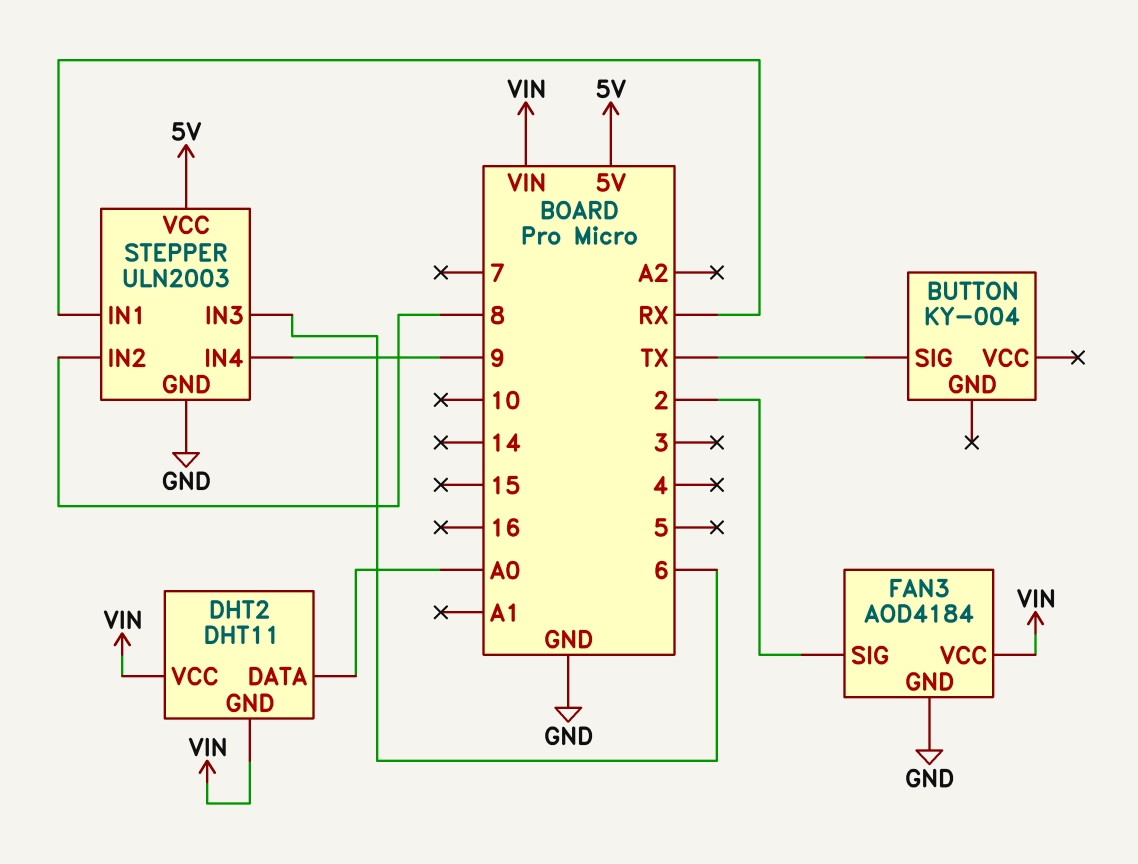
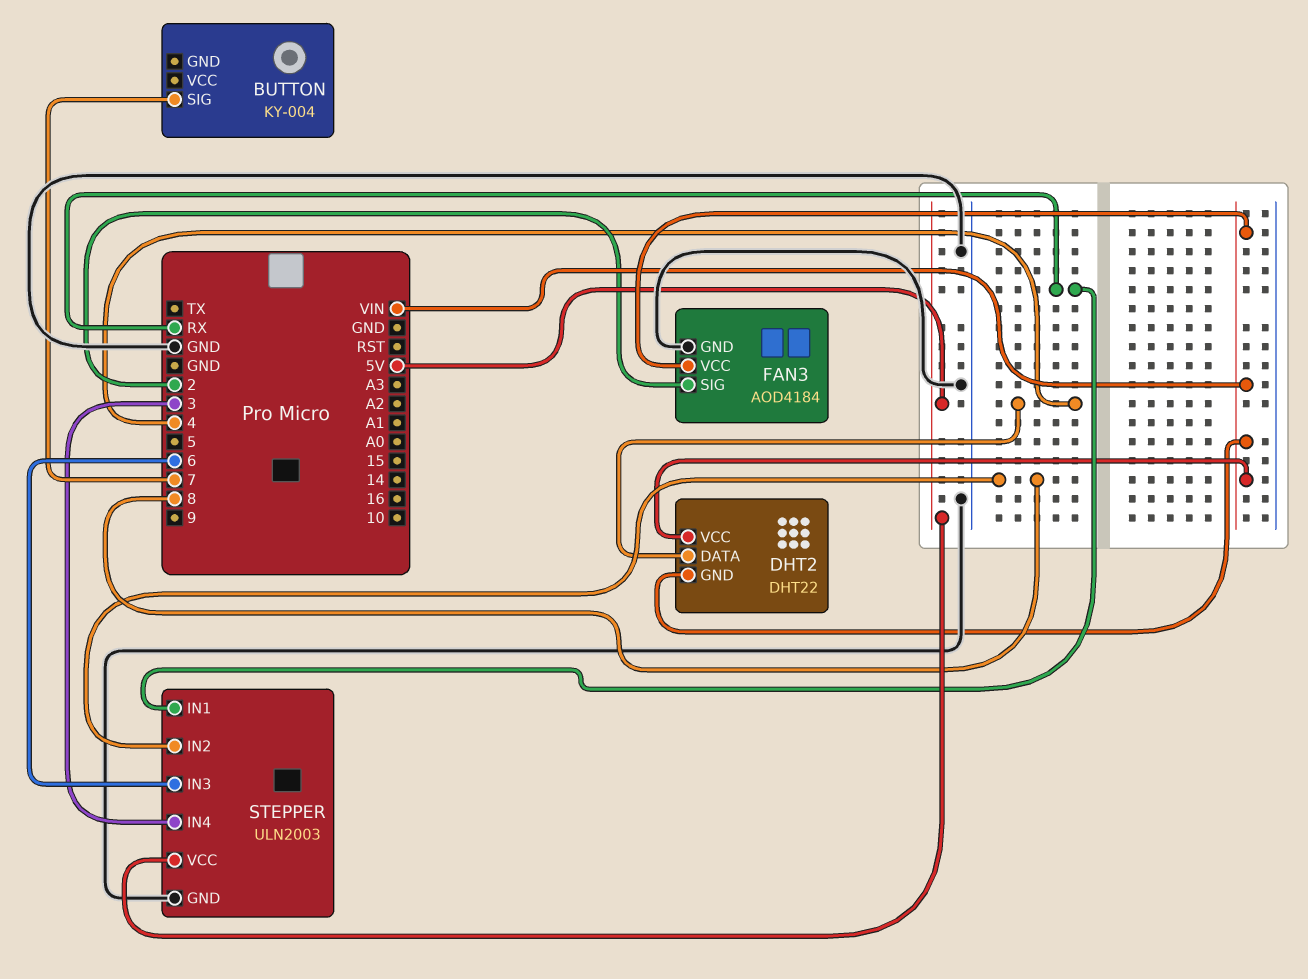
BUTTON pin SIG: TX -> 7
DHT2: DHT11 -> DHT22
DHT2 pin DATA: A0 -> 4
STEPPER pin IN4: 9 -> 3

